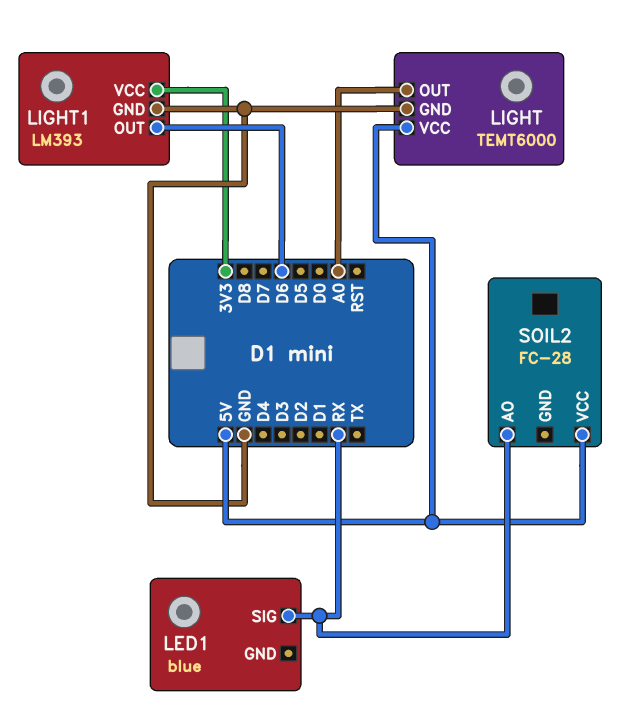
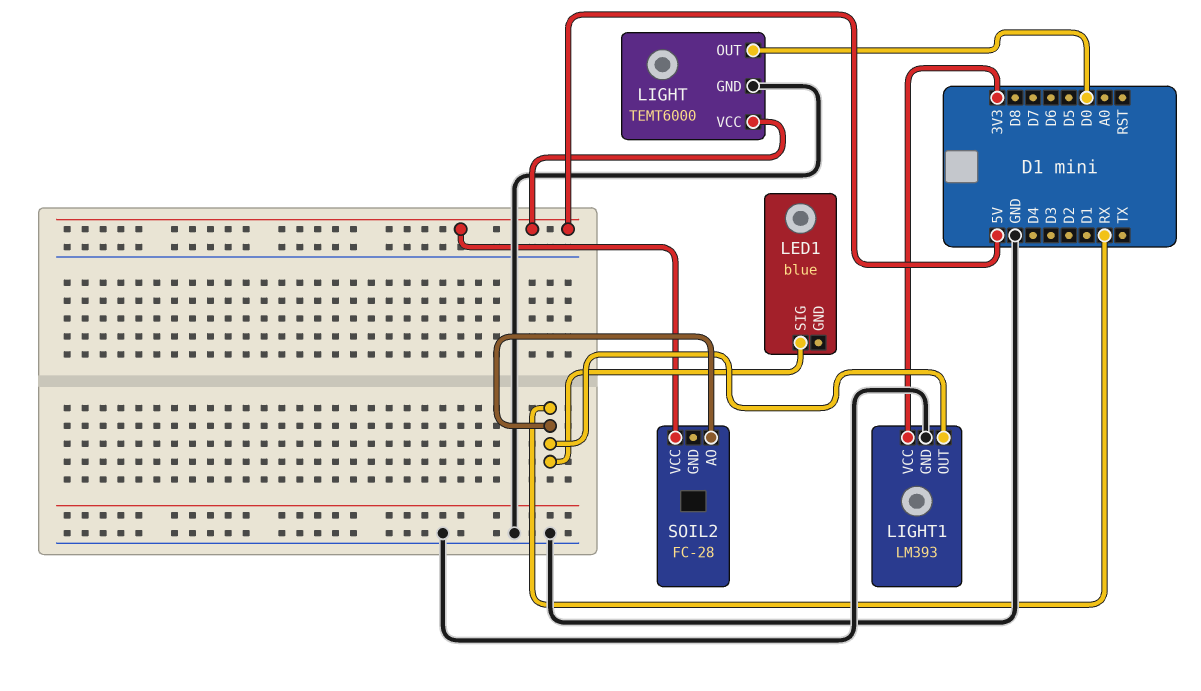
LIGHT pin OUT: A0 -> D0
LIGHT1 pin OUT: D6 -> RX

